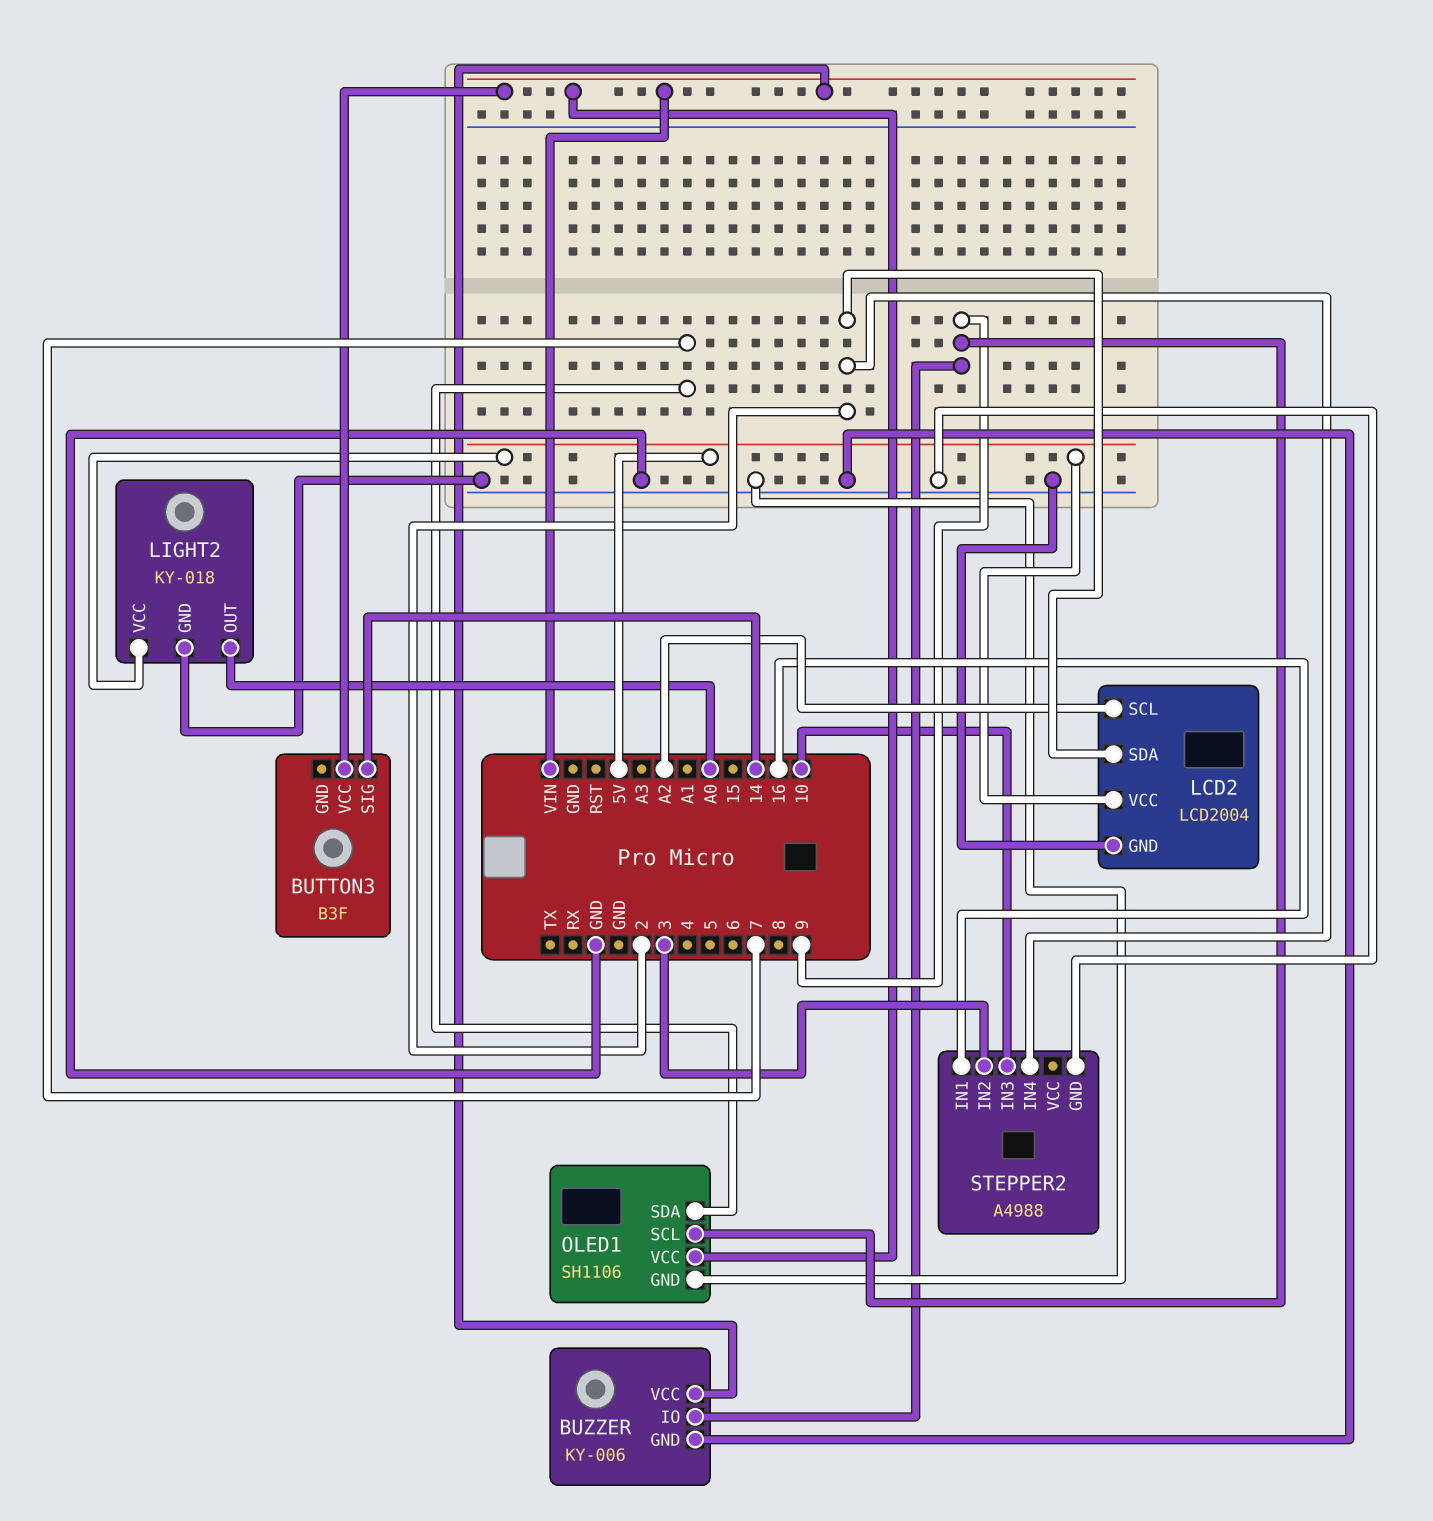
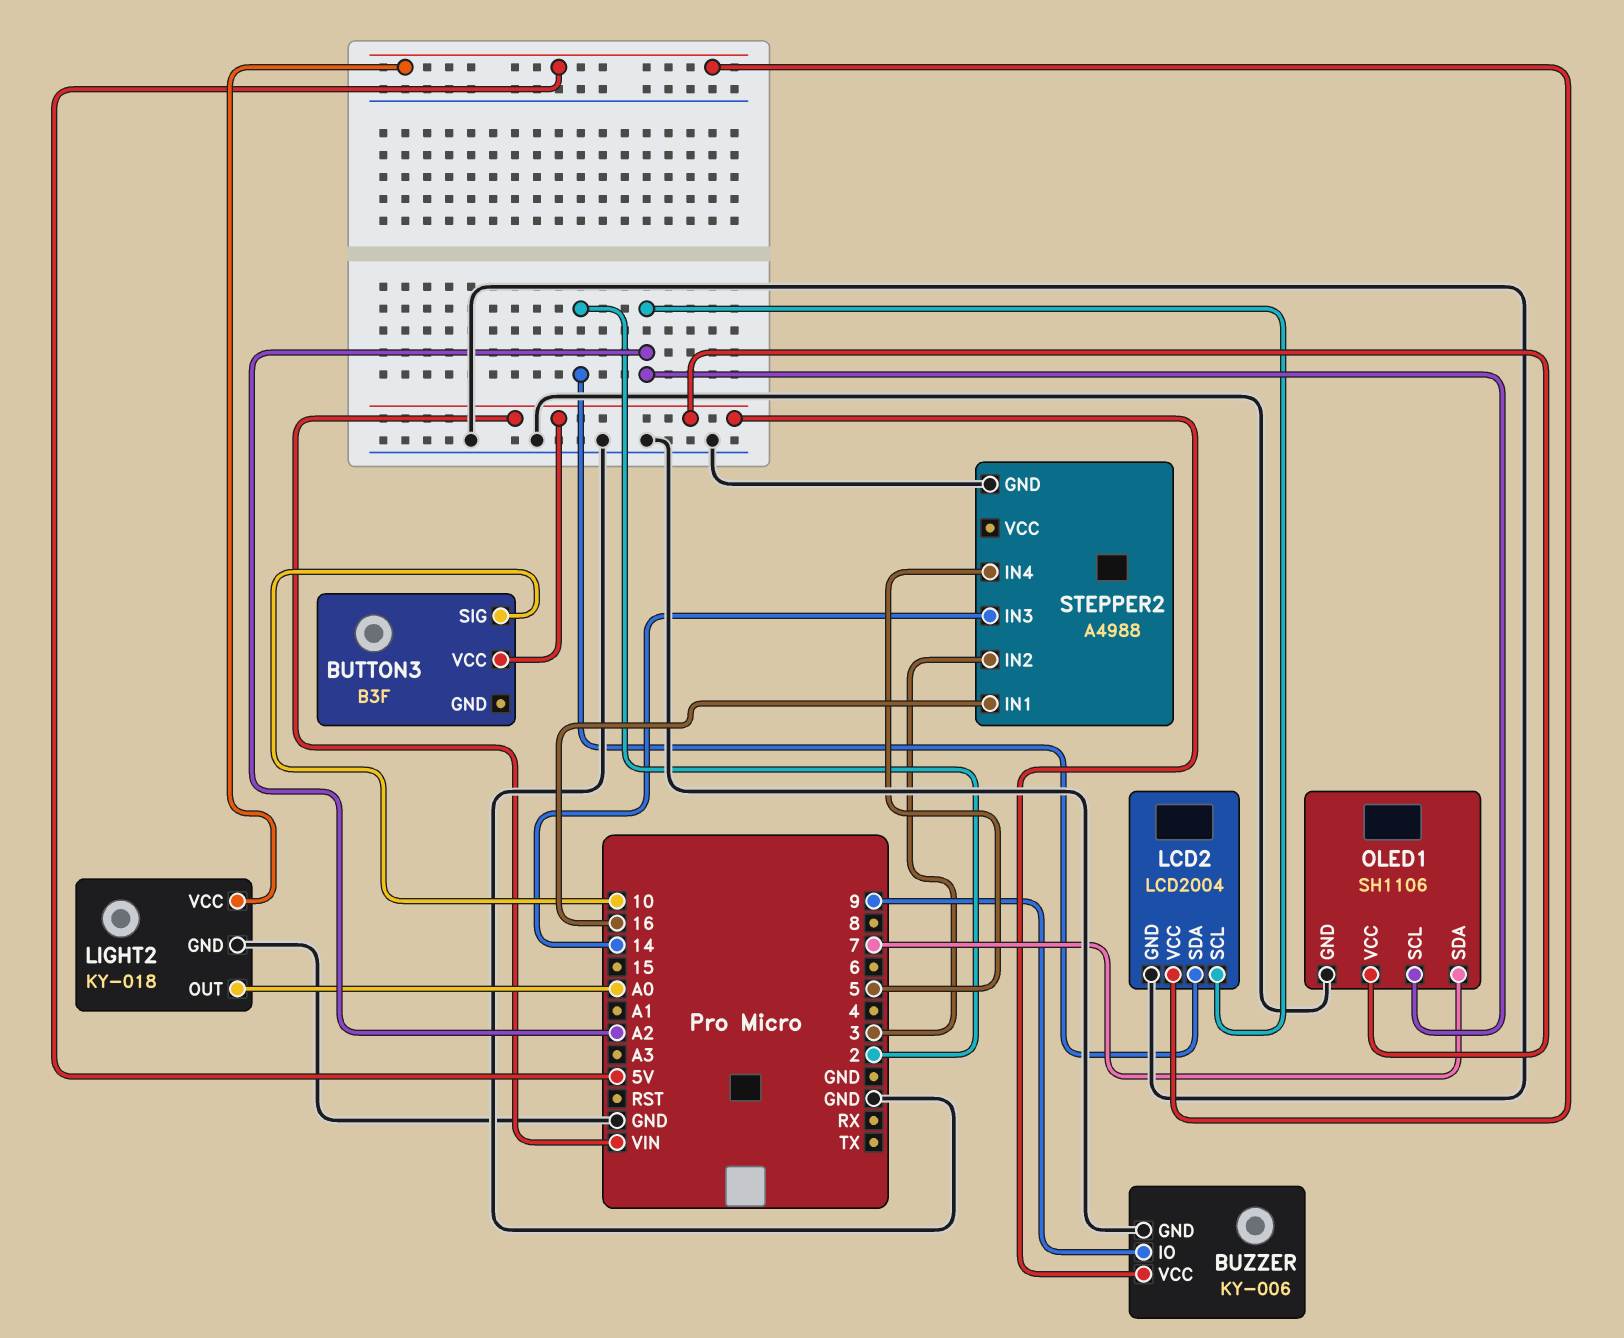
BUTTON3 pin SIG: 14 -> 10
OLED1 pin SCL: 9 -> A2
STEPPER2 pin IN3: 10 -> 14
STEPPER2 pin IN4: 2 -> 5

